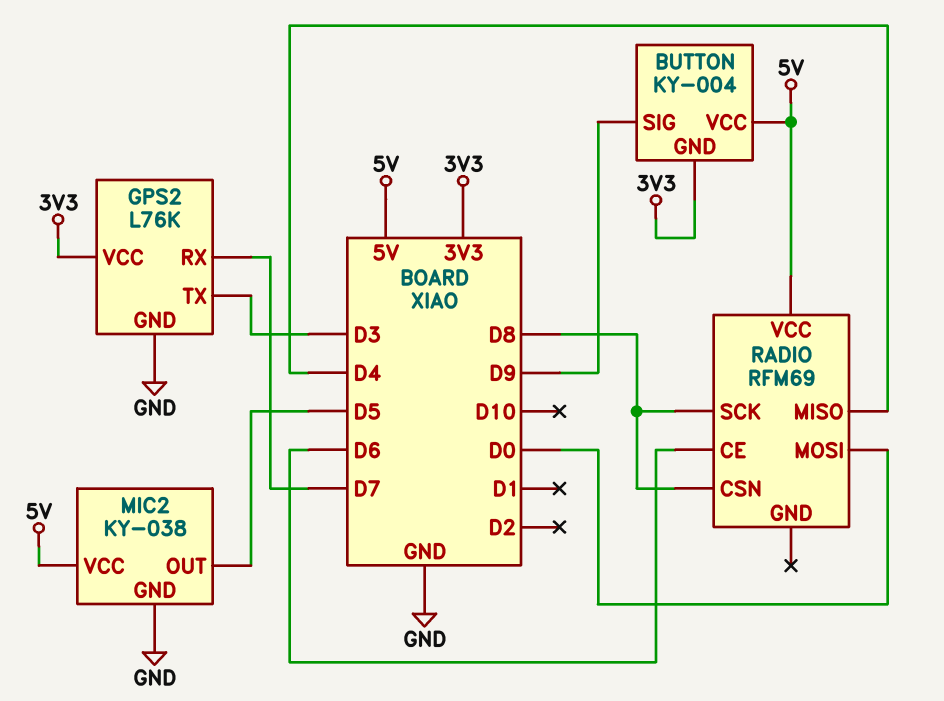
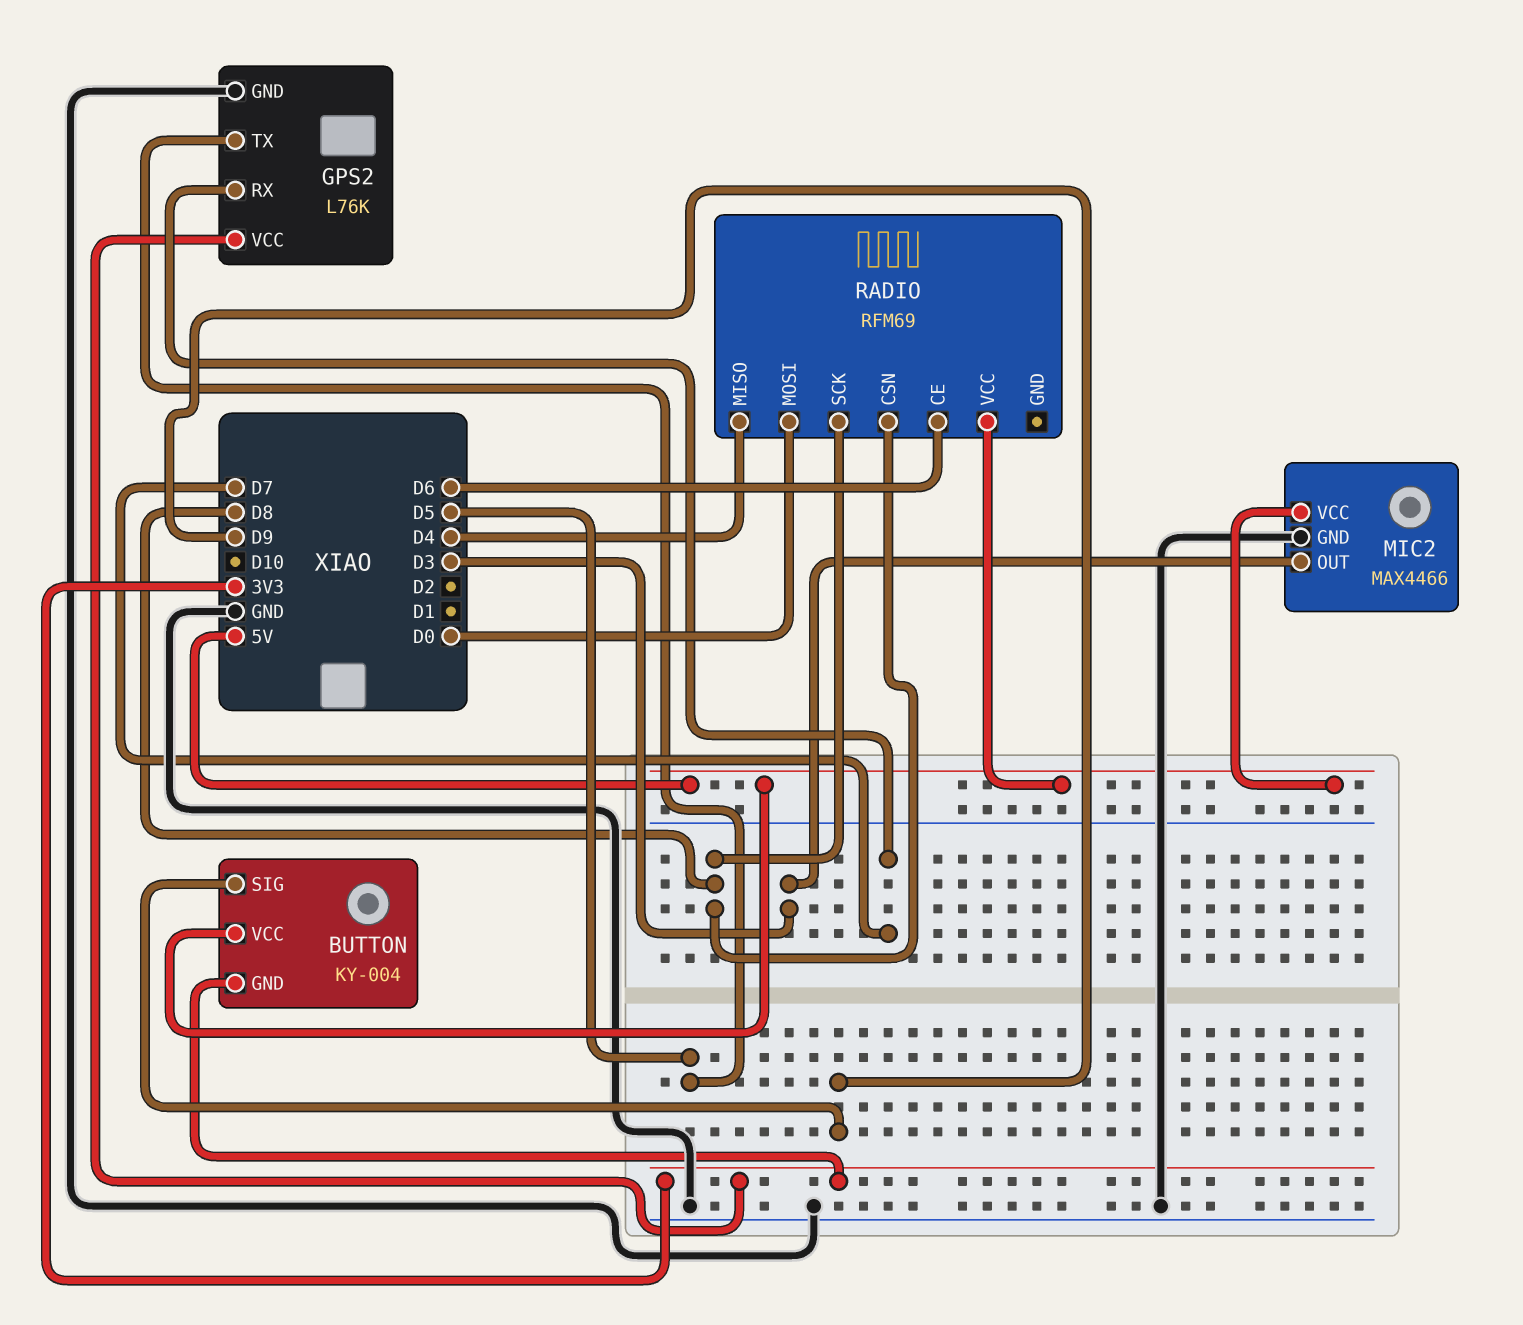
GPS2 pin TX: D3 -> D5
MIC2: KY-038 -> MAX4466
MIC2 pin OUT: D5 -> D3

